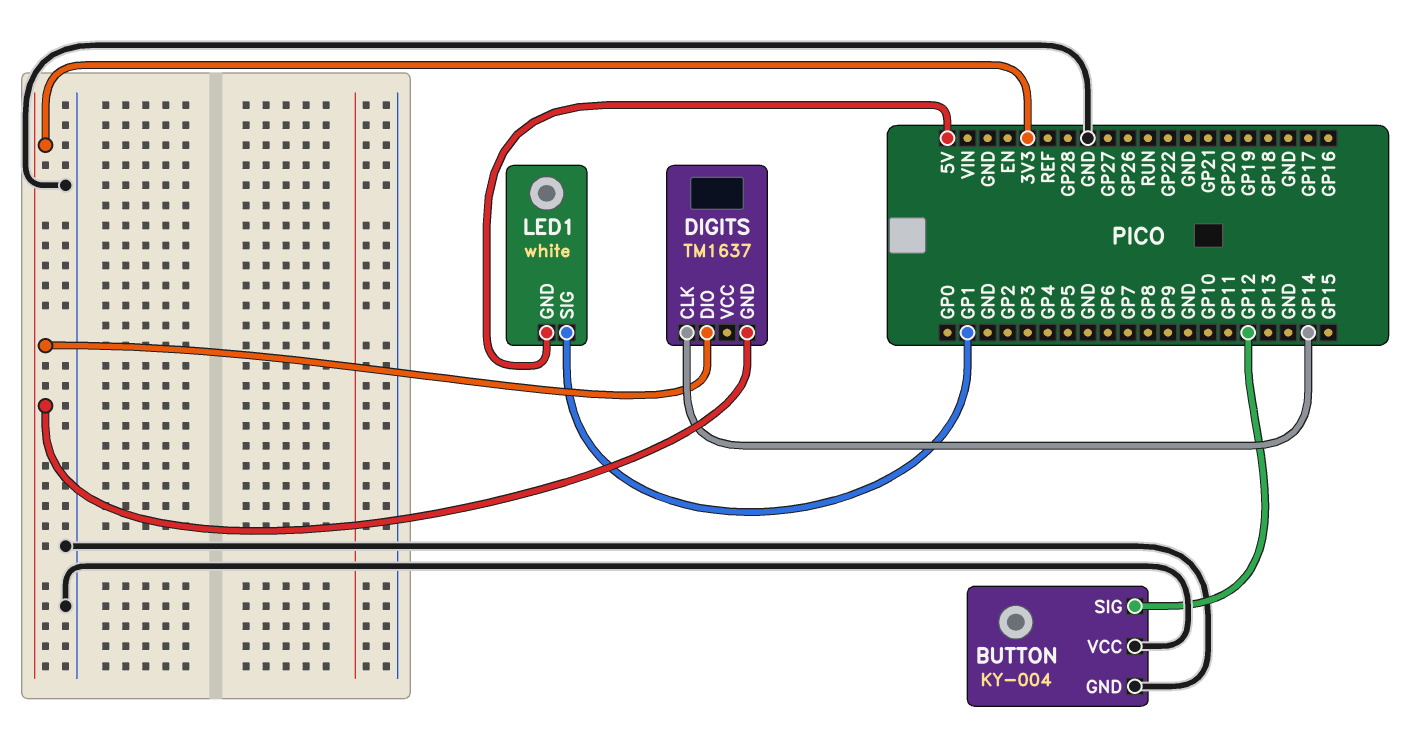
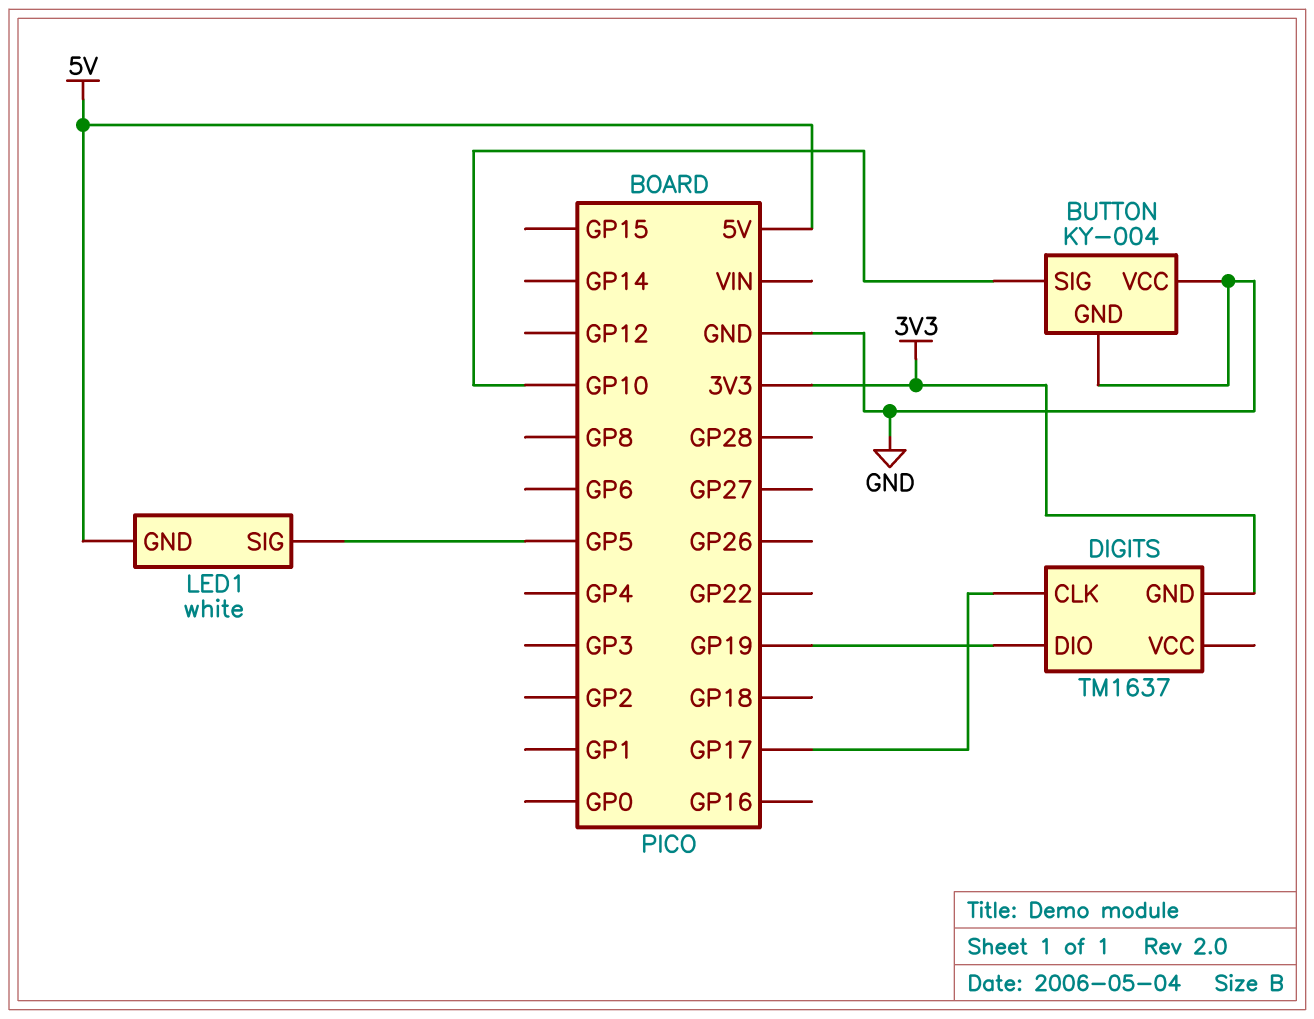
BUTTON pin SIG: GP12 -> GP10
DIGITS pin CLK: GP14 -> GP17
DIGITS pin DIO: 3V3 -> GP19
LED1 pin SIG: GP1 -> GP5

